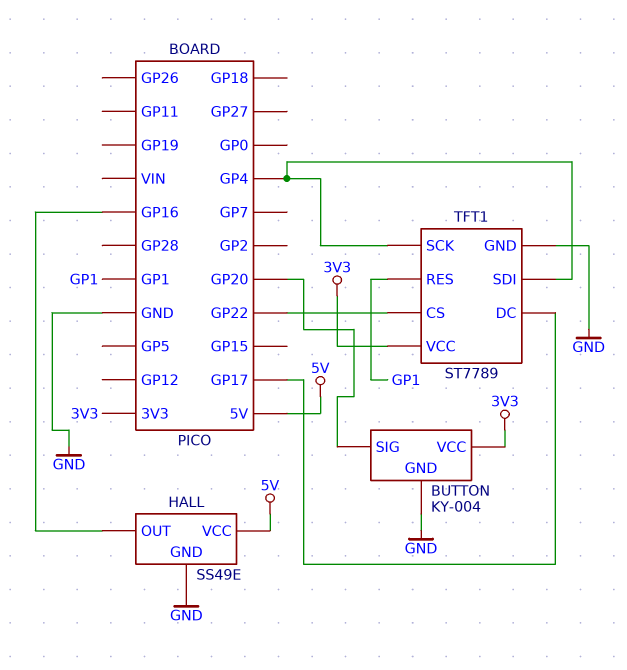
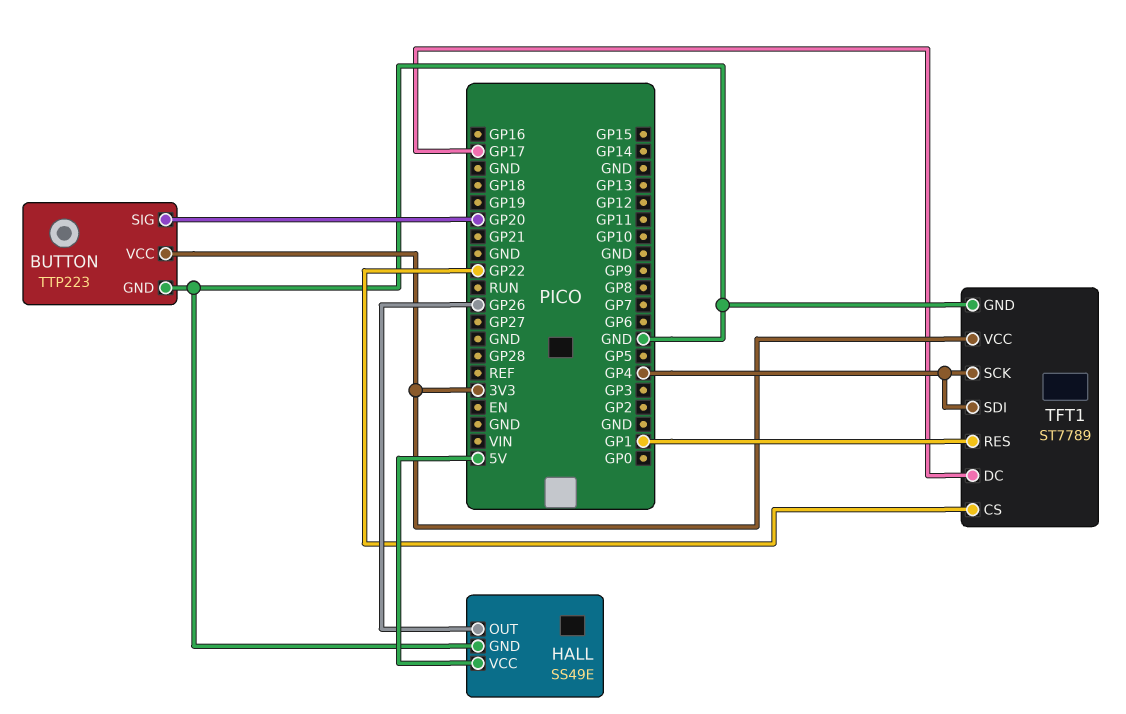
BUTTON: KY-004 -> TTP223
HALL pin OUT: GP16 -> GP26

